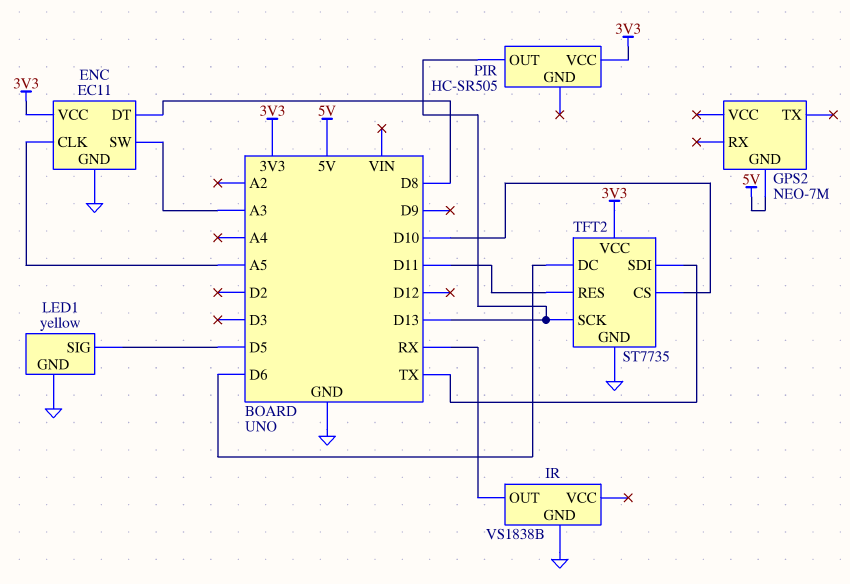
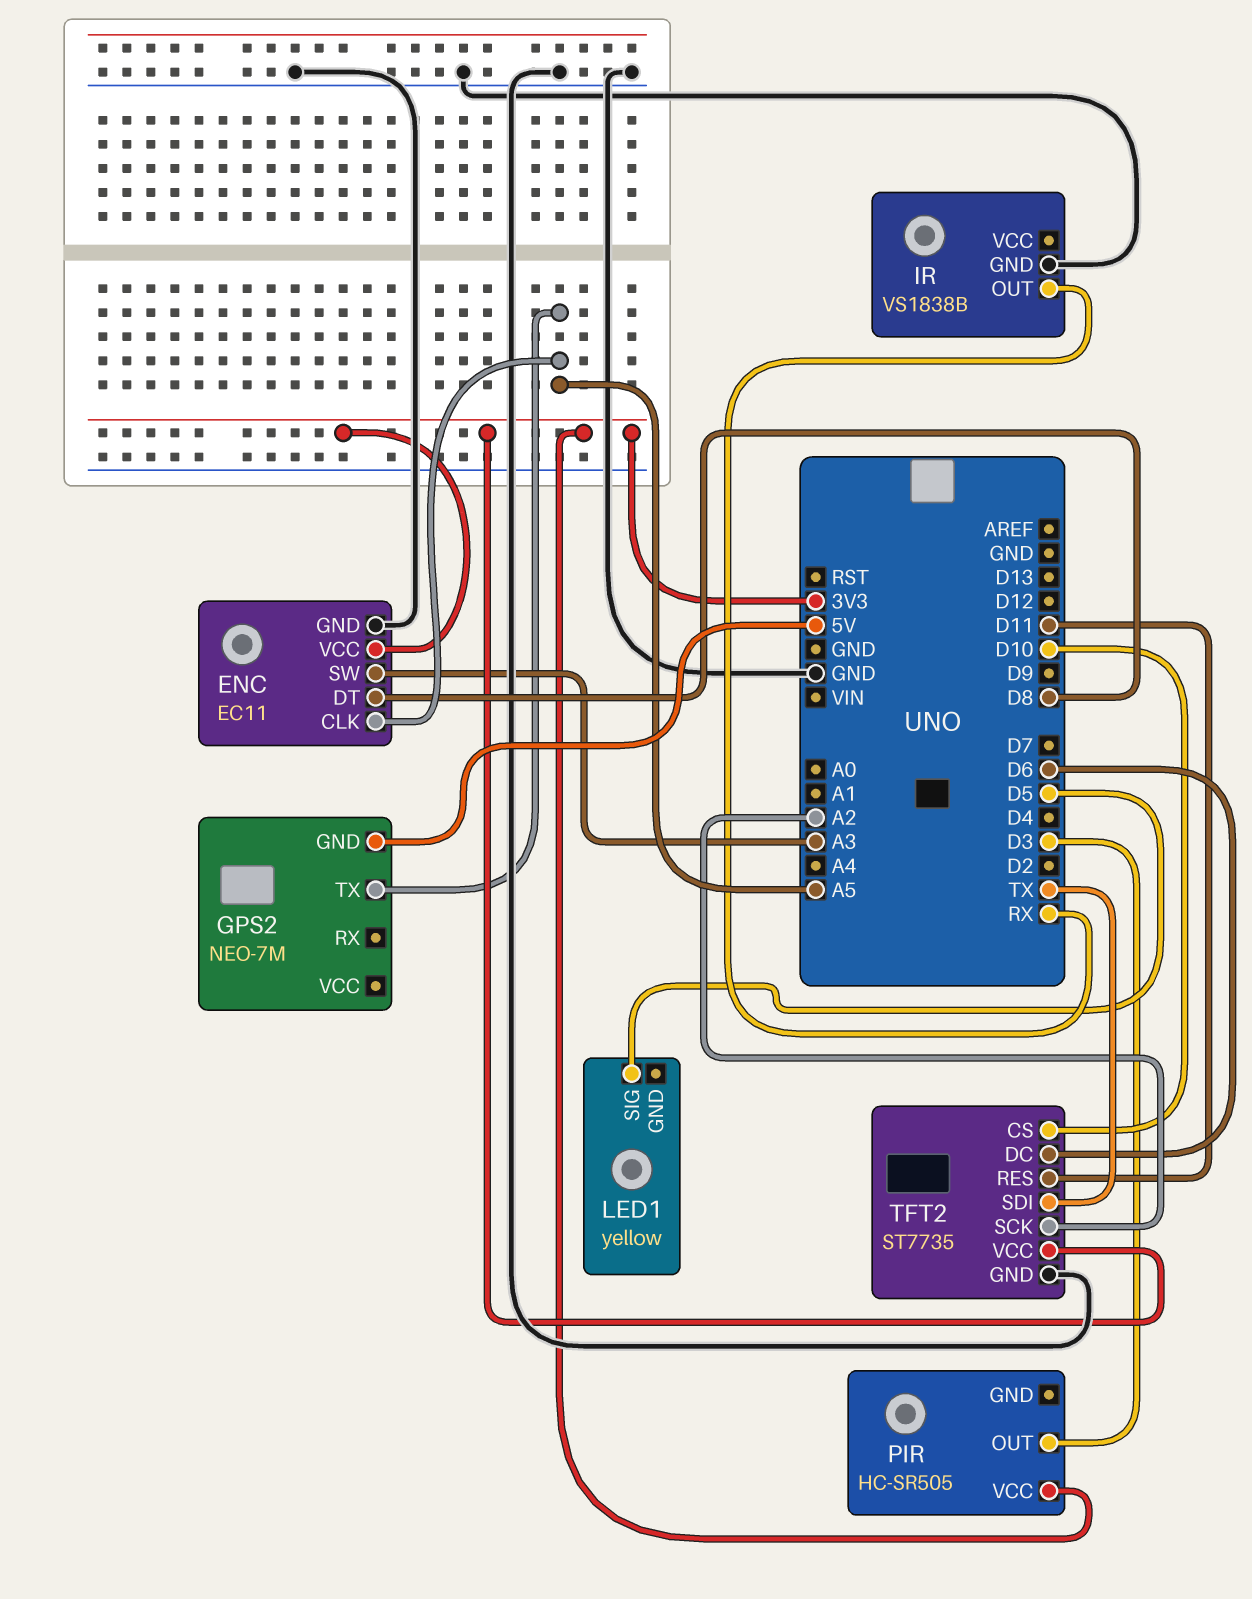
GPS2 pin TX: none -> A5
LED1 pin GND: GND -> none
PIR pin OUT: D13 -> D3
TFT2 pin SCK: D13 -> A2

